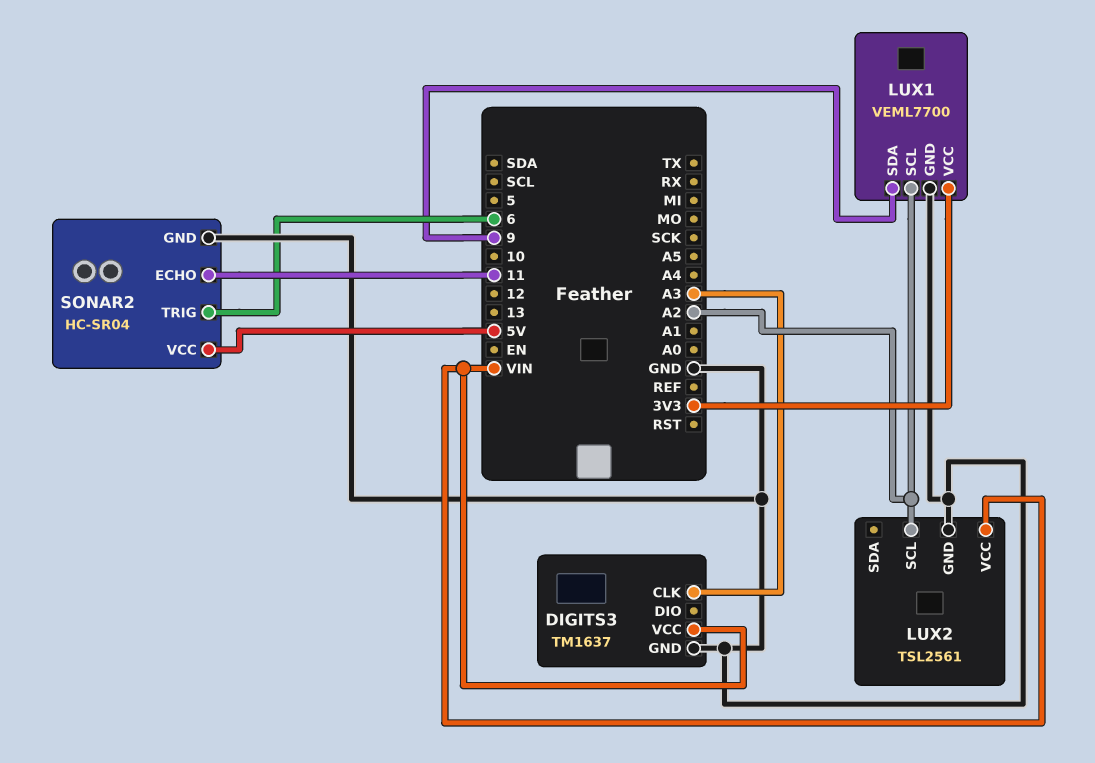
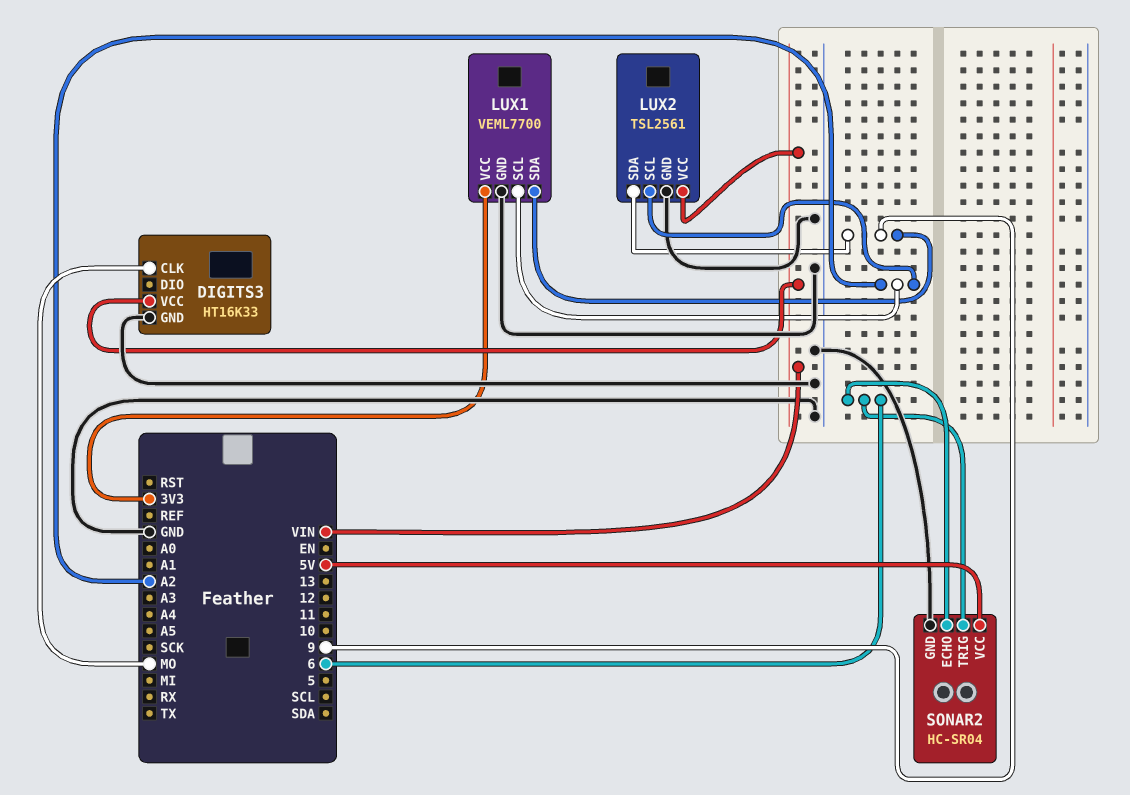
DIGITS3: TM1637 -> HT16K33
DIGITS3 pin CLK: A3 -> MO
LUX2 pin SDA: none -> 9
SONAR2 pin ECHO: 11 -> 6

